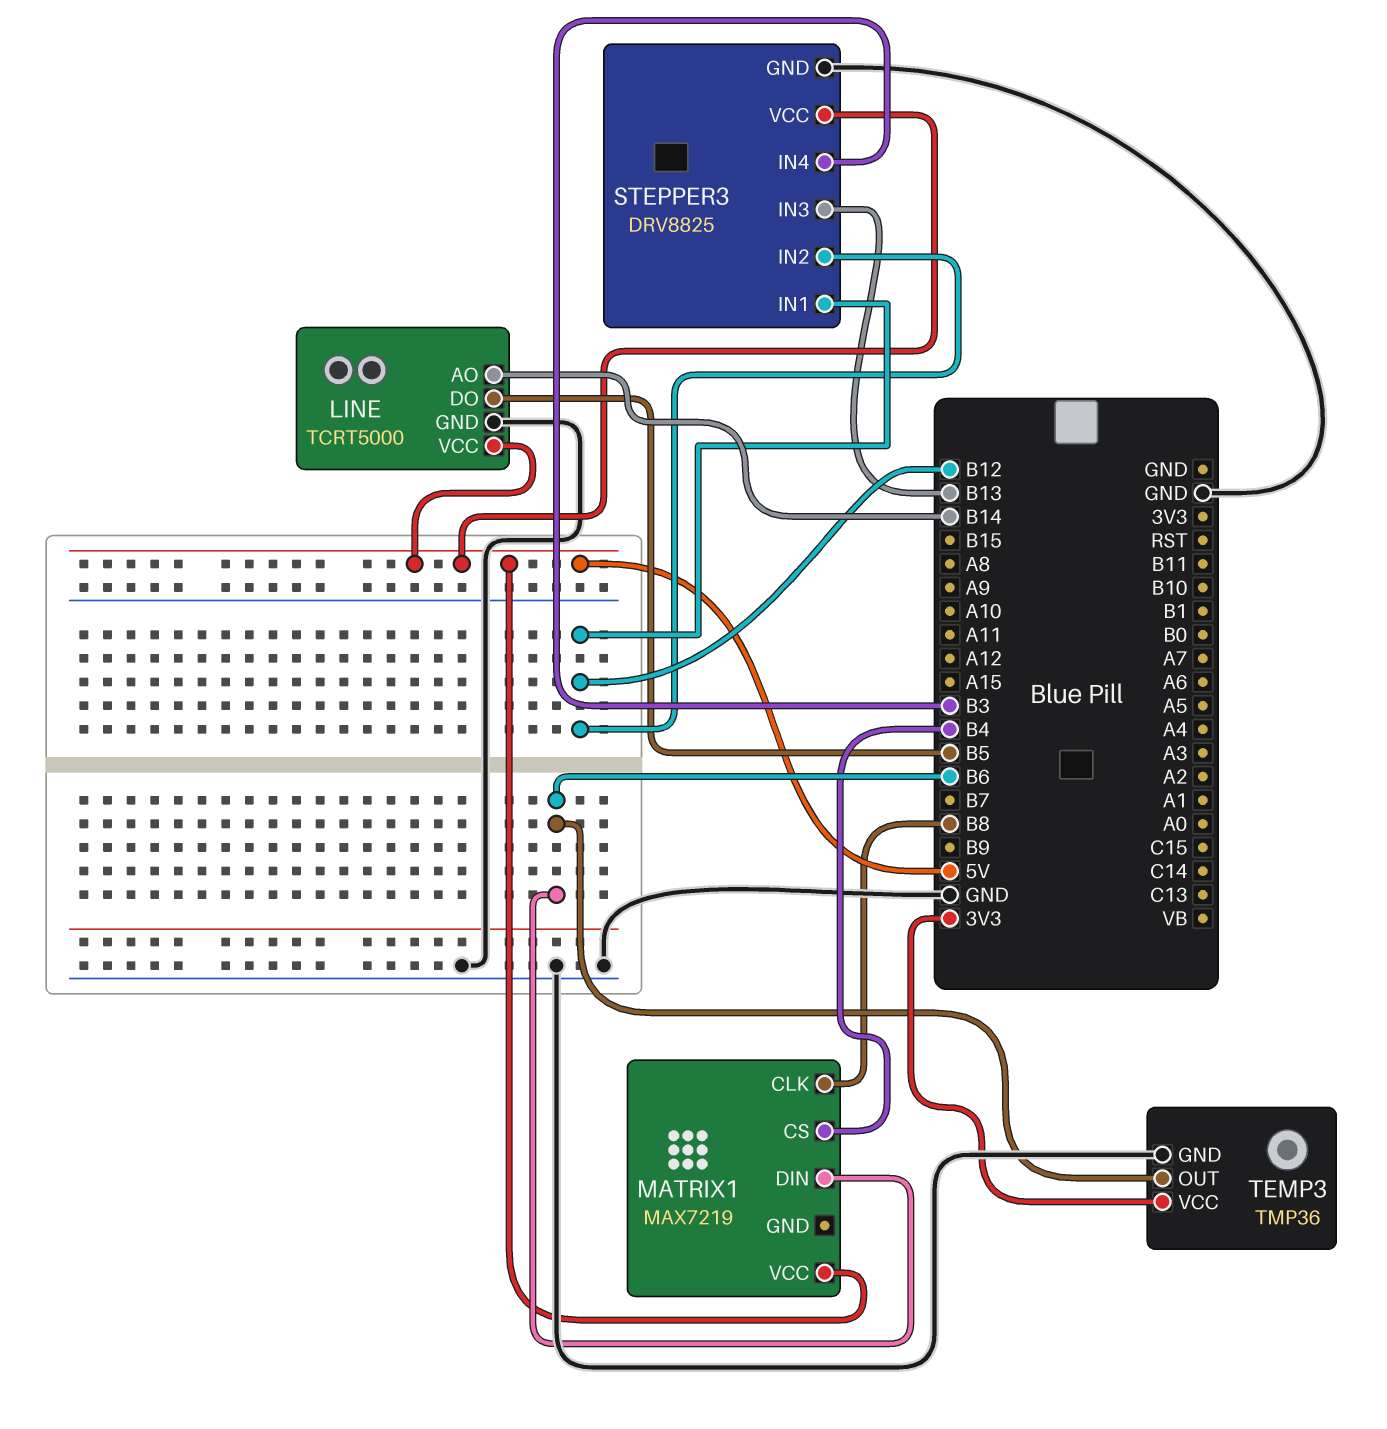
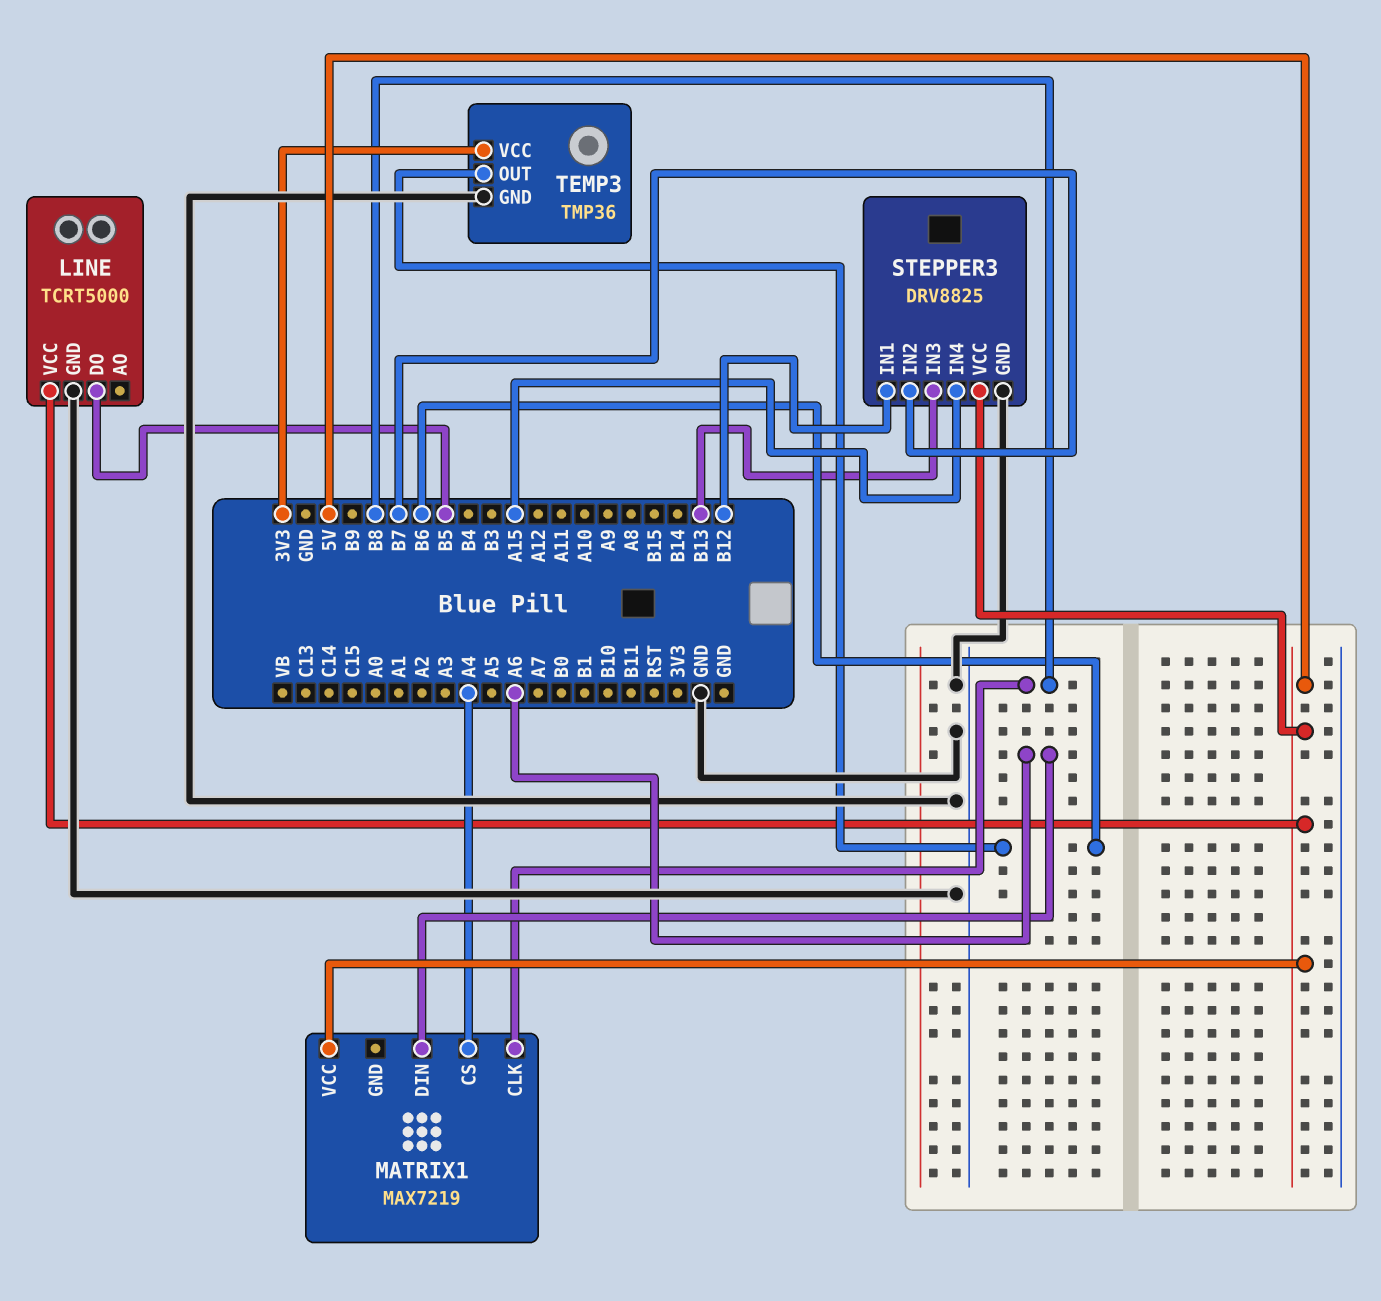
LINE pin AO: B14 -> none
MATRIX1 pin CS: B4 -> A4
MATRIX1 pin DIN: B6 -> A6
STEPPER3 pin IN2: B12 -> B7
STEPPER3 pin IN4: B3 -> A15

